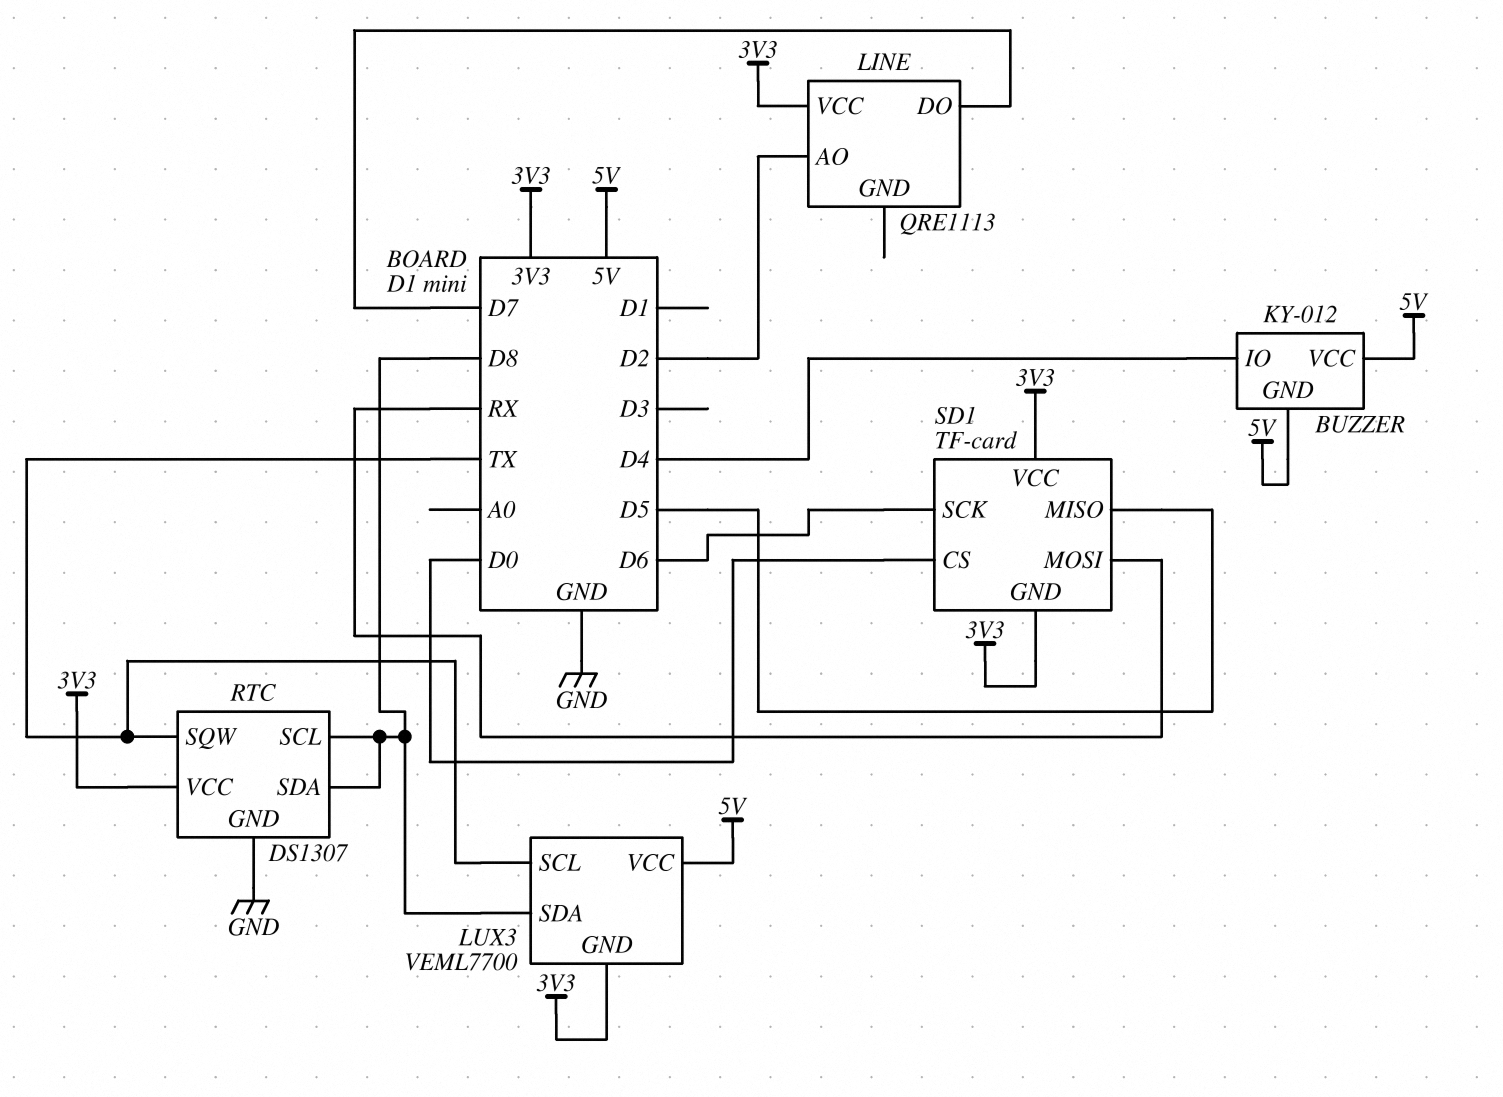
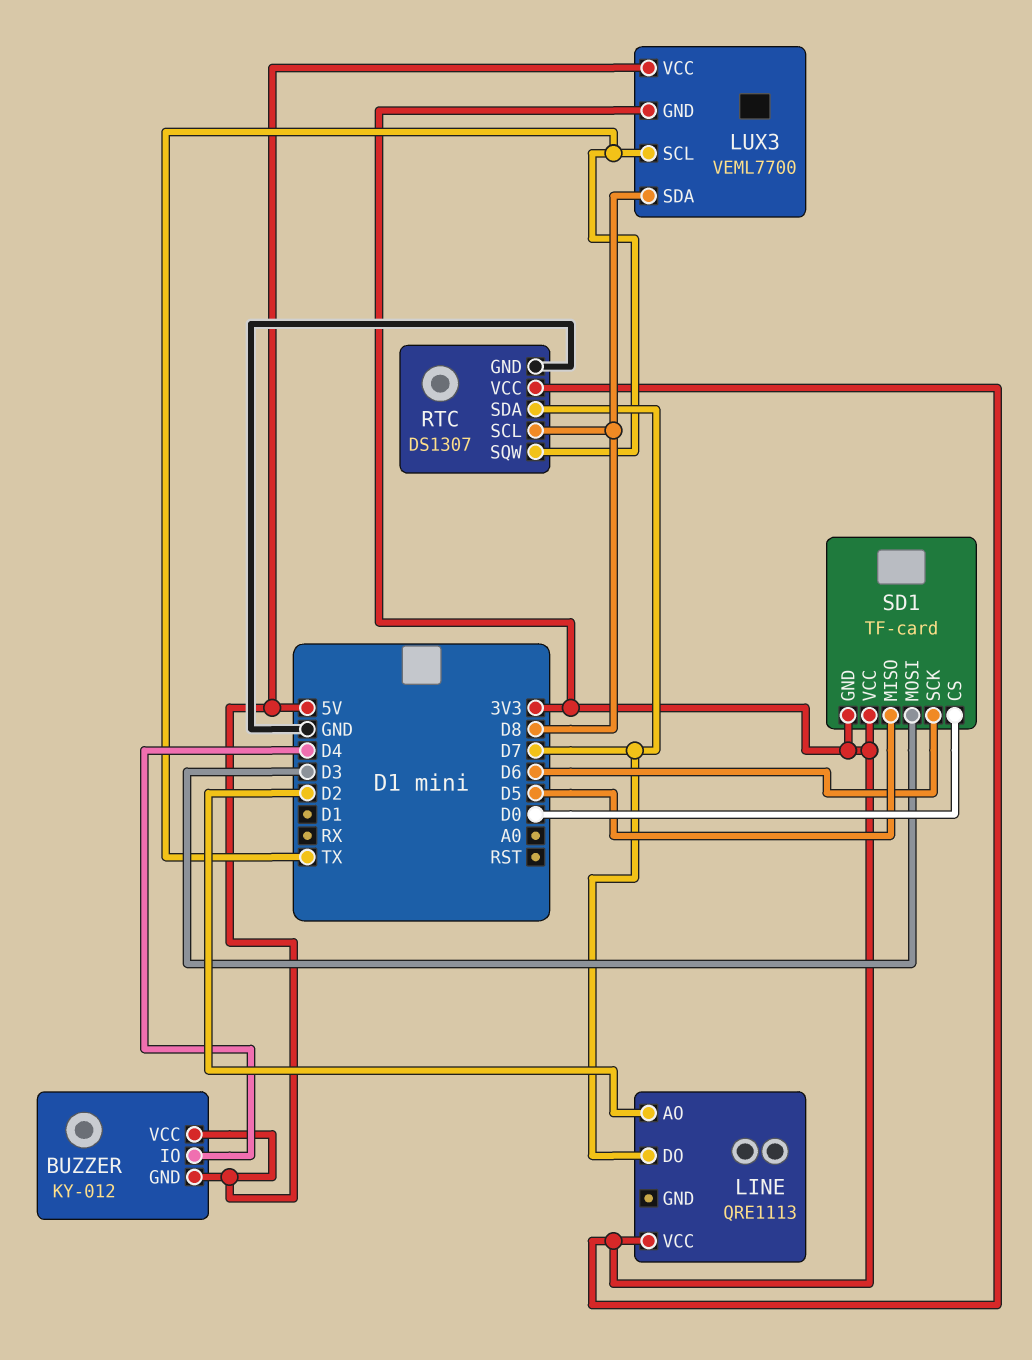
RTC pin SDA: D8 -> D7
SD1 pin MOSI: RX -> D3

